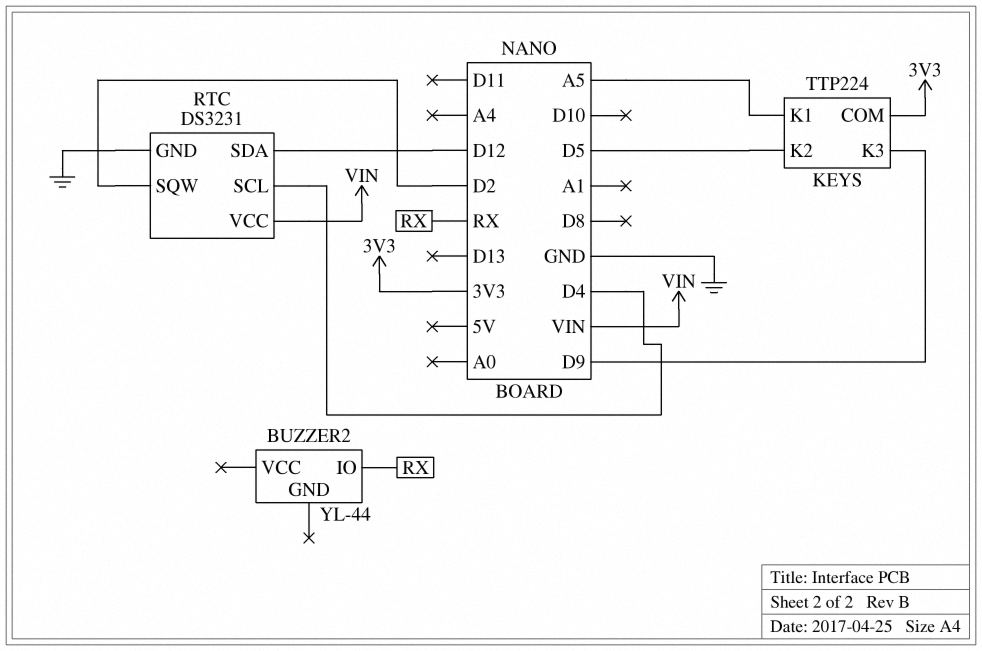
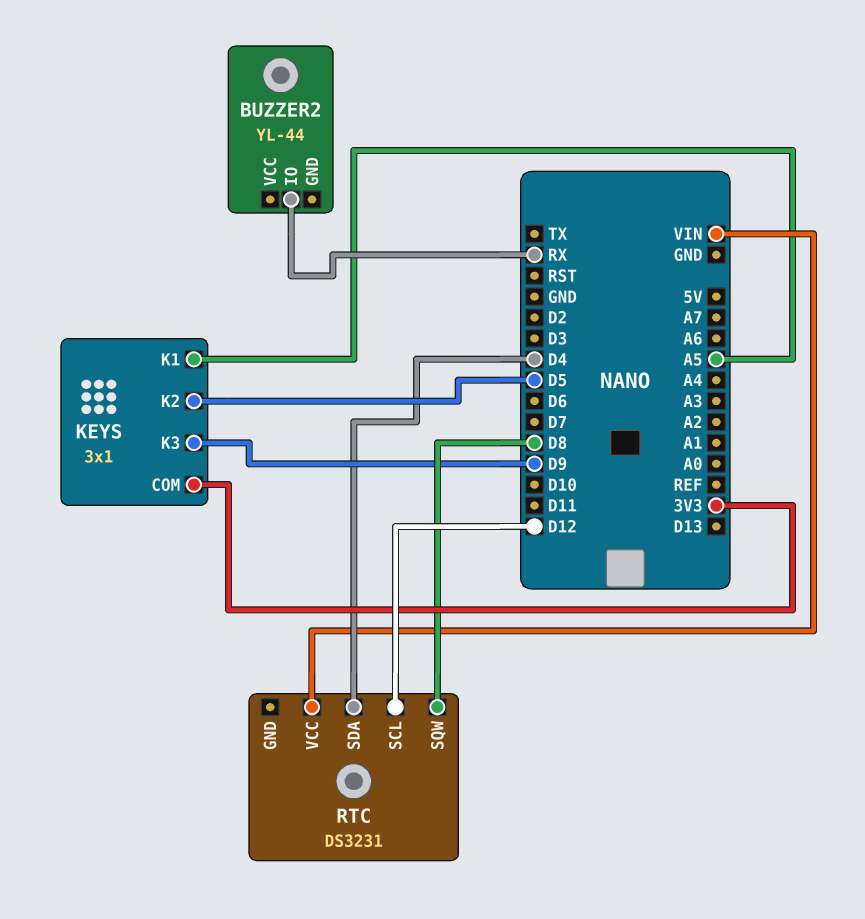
KEYS: TTP224 -> 3x1
RTC pin GND: GND -> none
RTC pin SCL: D4 -> D12
RTC pin SDA: D12 -> D4
RTC pin SQW: D2 -> D8

